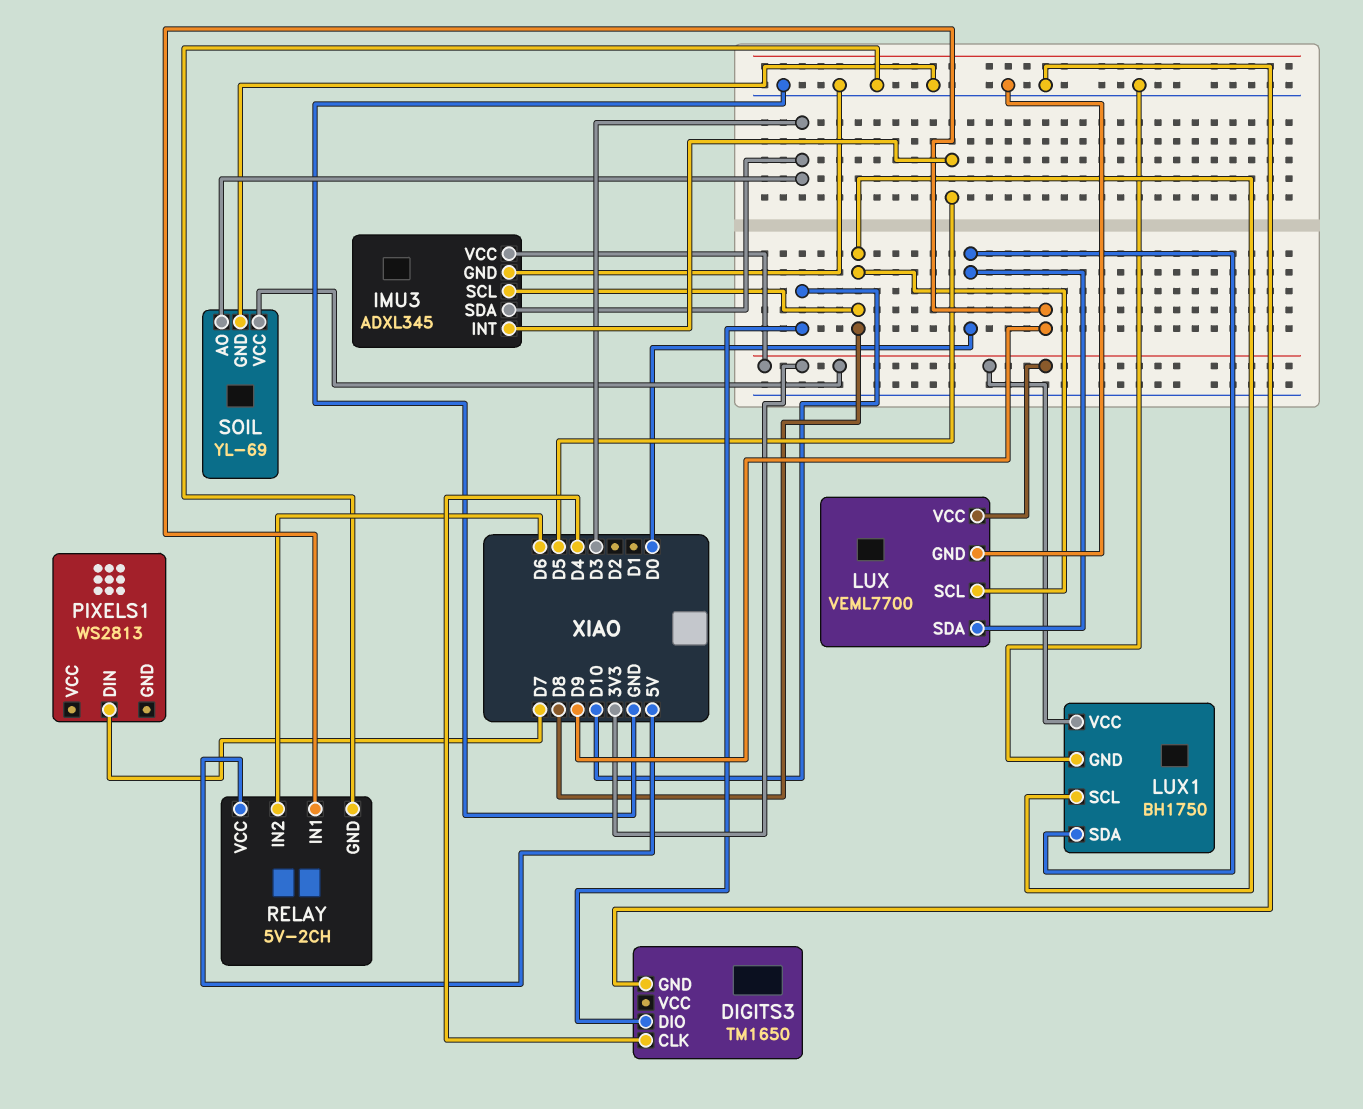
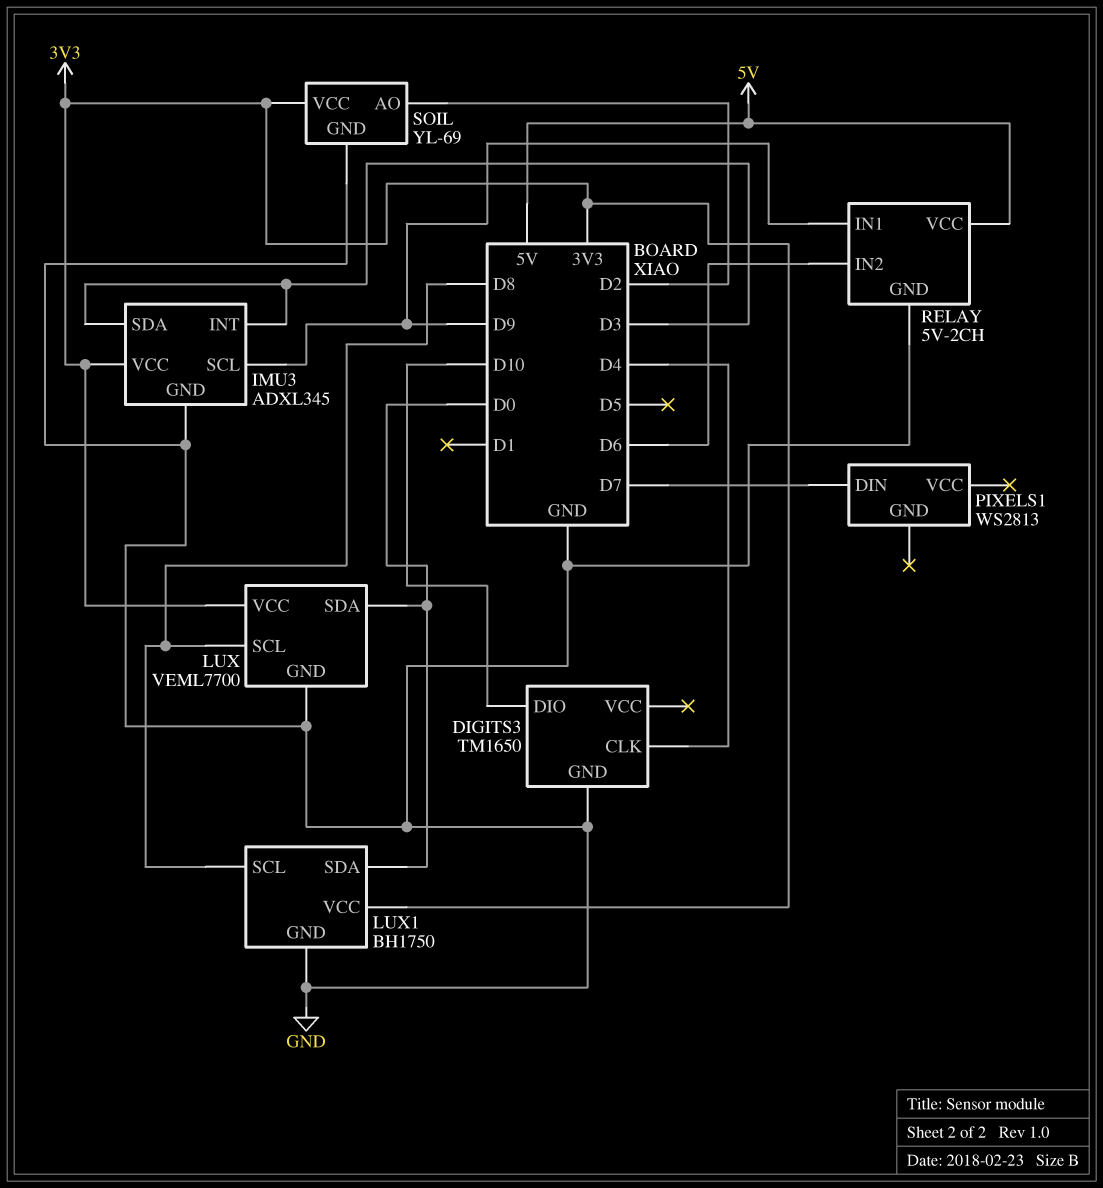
IMU3 pin INT: D5 -> D3
IMU3 pin SCL: D8 -> D9
SOIL pin AO: D3 -> D2

